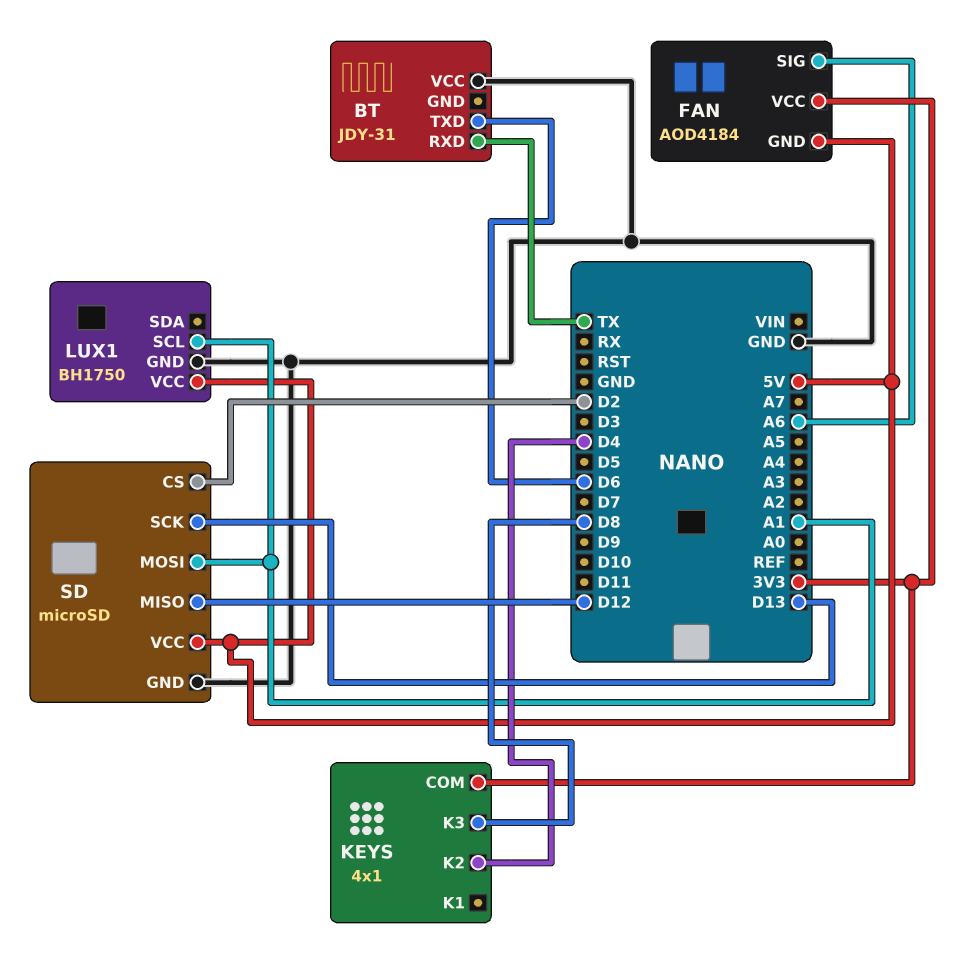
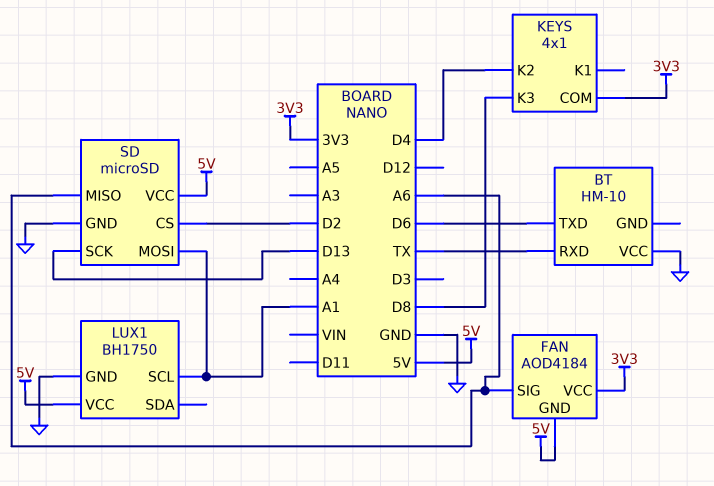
BT: JDY-31 -> HM-10
SD pin MISO: D12 -> A6

